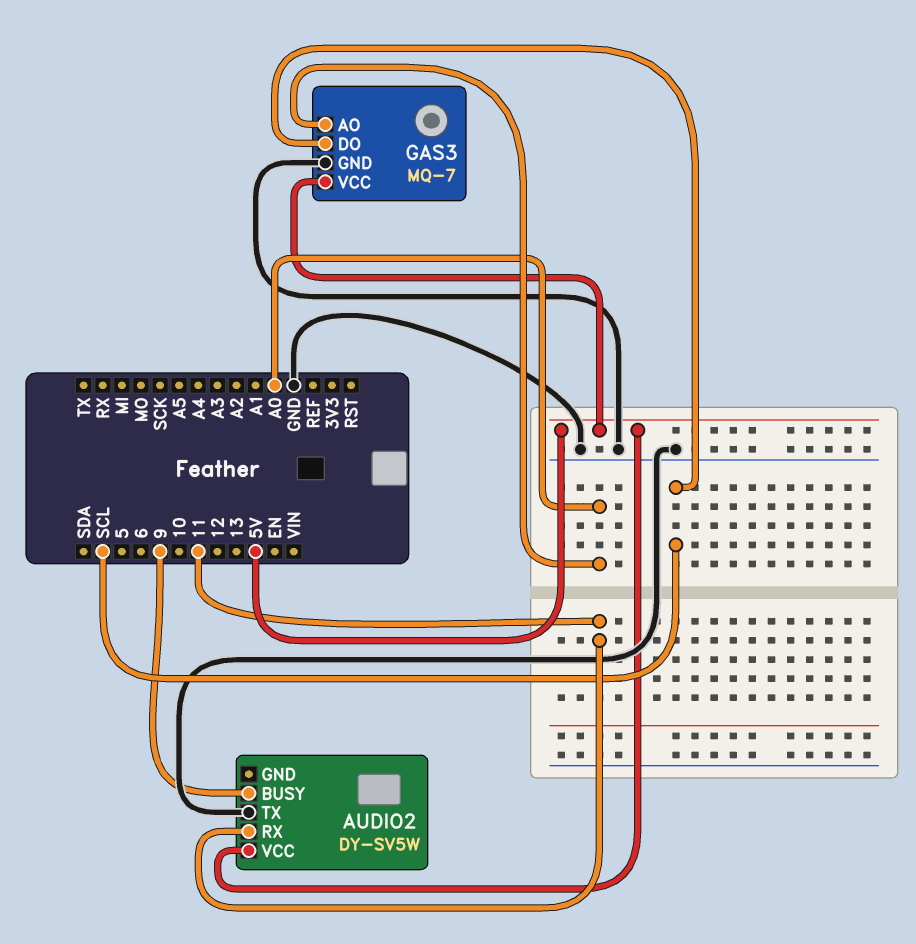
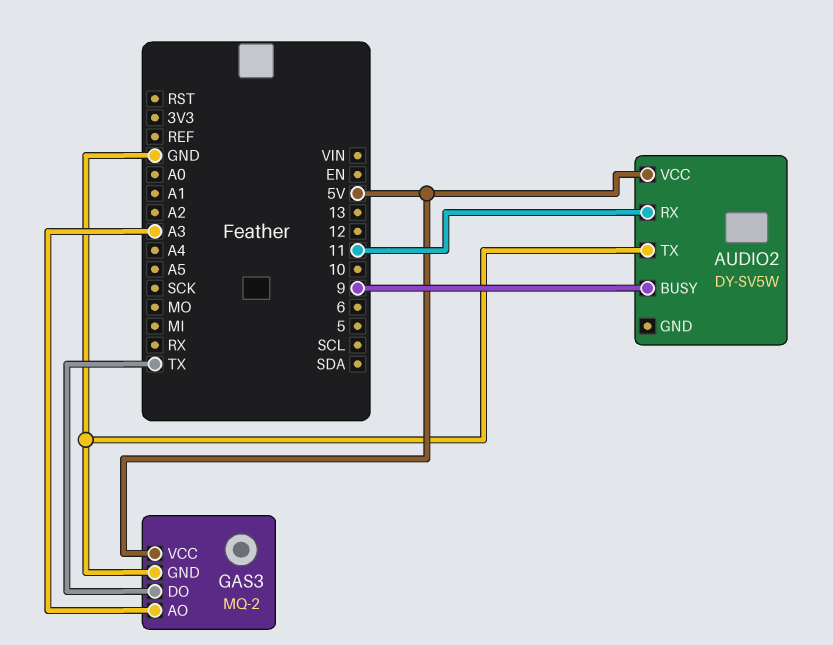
GAS3: MQ-7 -> MQ-2
GAS3 pin AO: A0 -> A3
GAS3 pin DO: SCL -> TX

